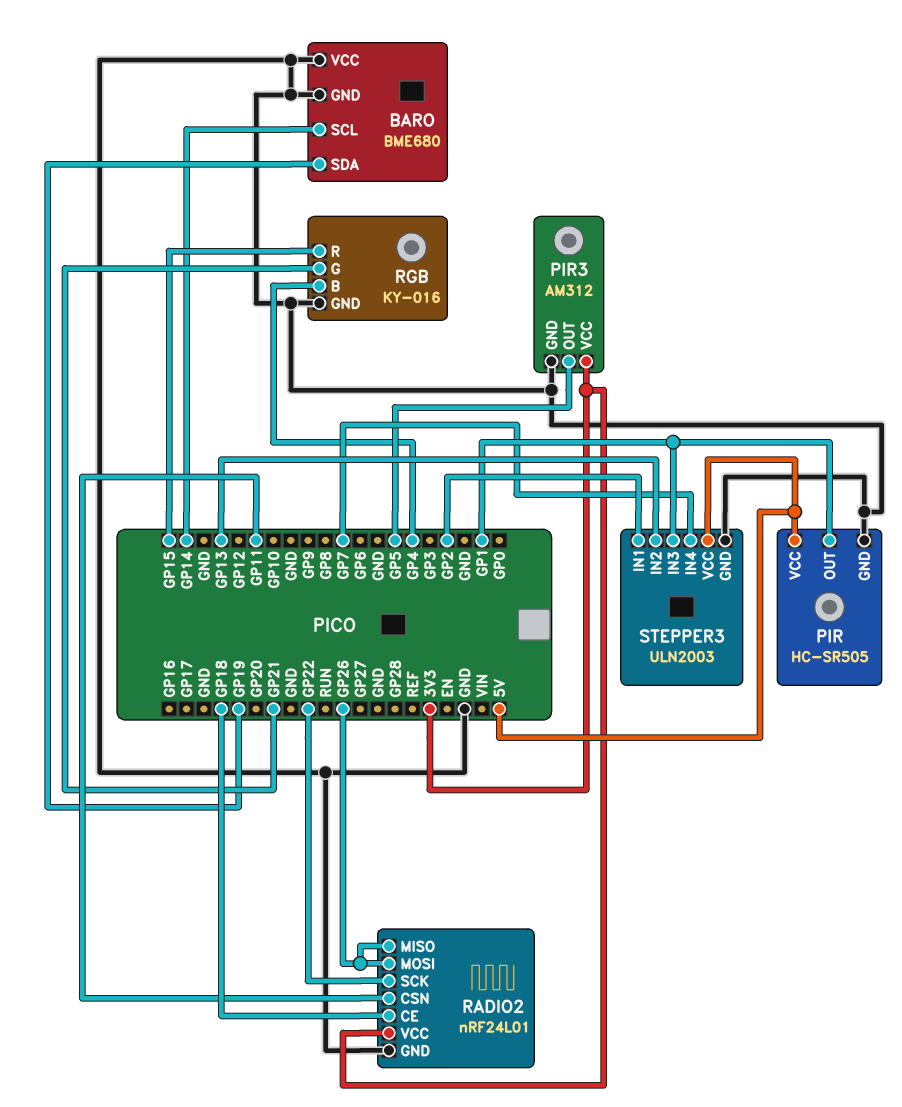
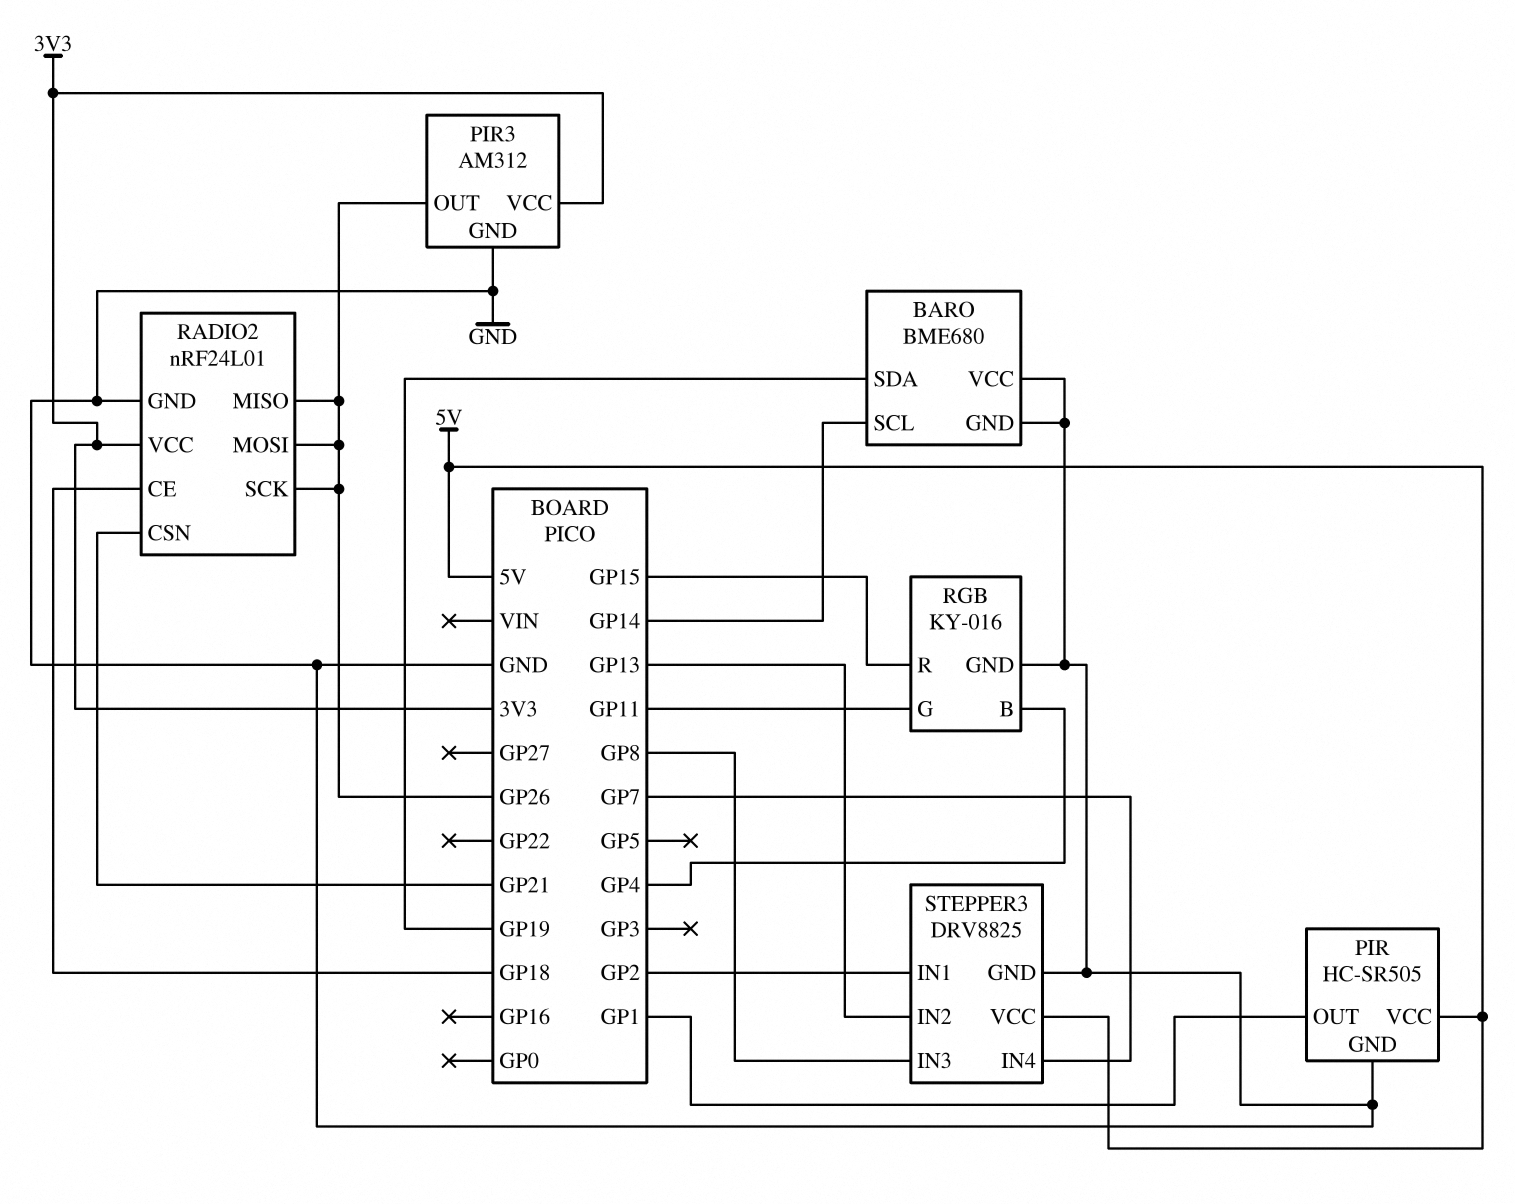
PIR3 pin OUT: GP5 -> GP26
RADIO2 pin CSN: GP11 -> GP21
RADIO2 pin SCK: GP22 -> GP26
RGB pin G: GP21 -> GP11
STEPPER3: ULN2003 -> DRV8825
STEPPER3 pin IN3: GP1 -> GP8

